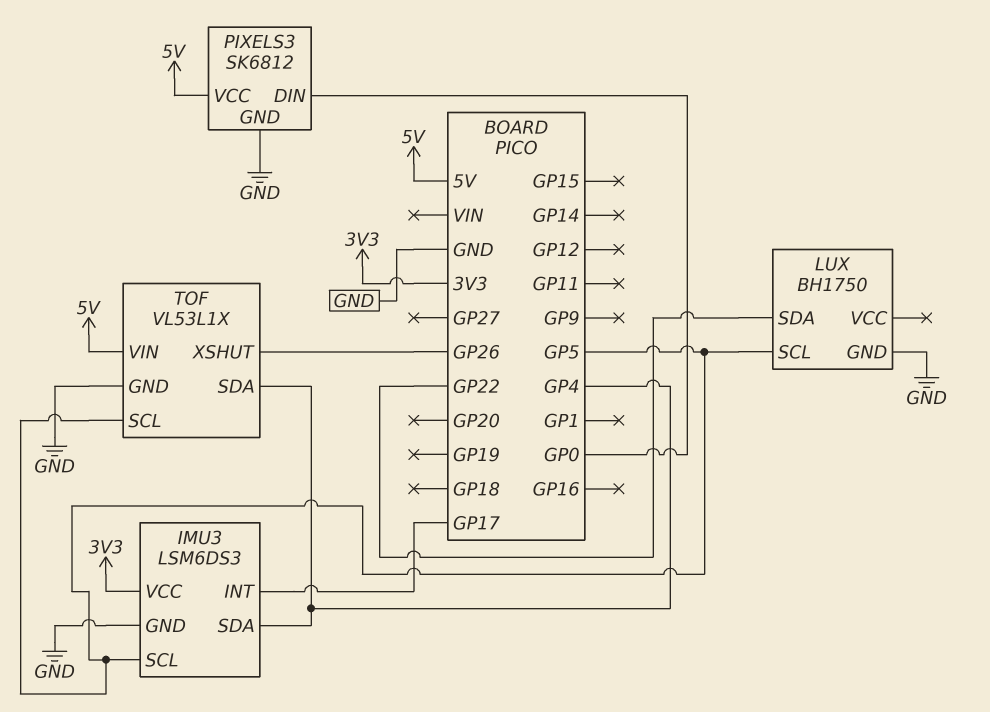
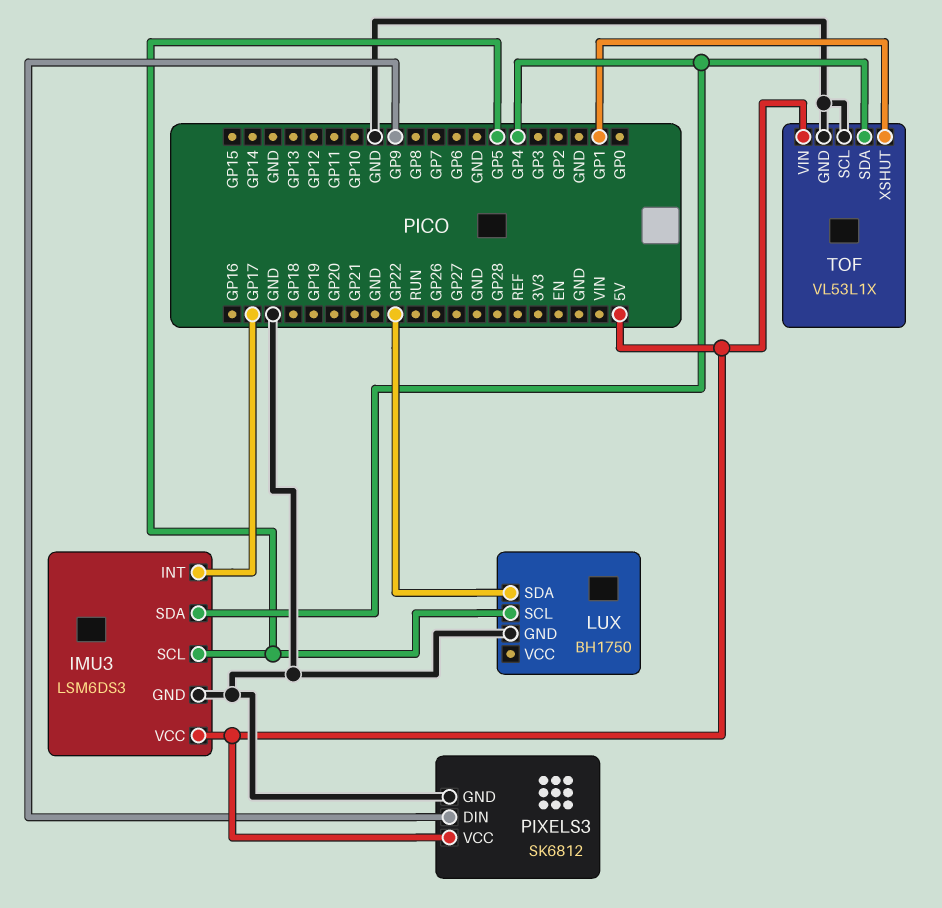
IMU3 pin VCC: 3V3 -> 5V
PIXELS3 pin DIN: GP0 -> GP9
TOF pin SCL: GP5 -> GND
TOF pin XSHUT: GP26 -> GP1

